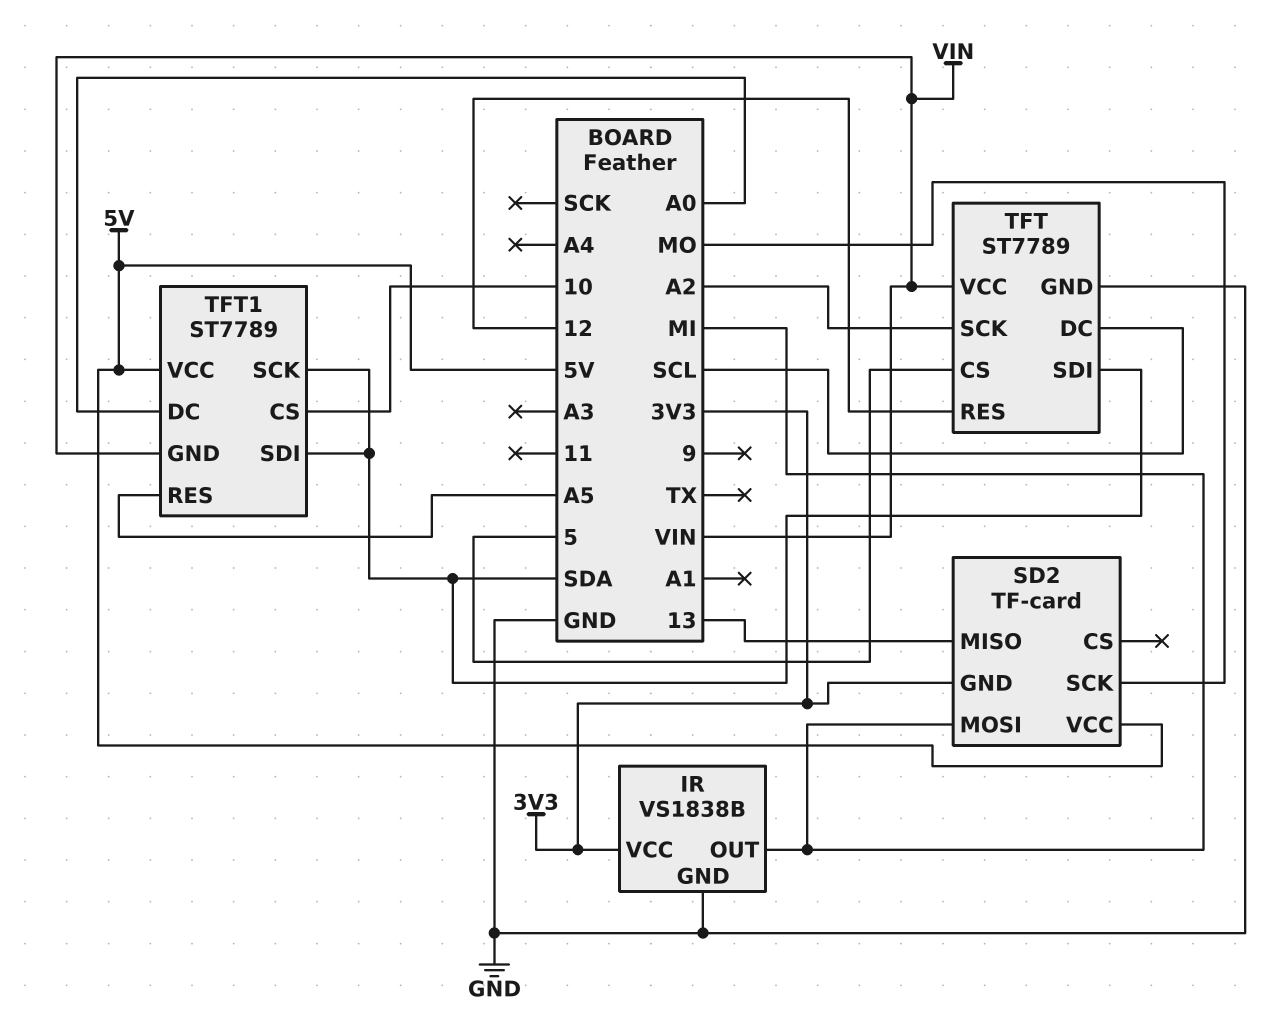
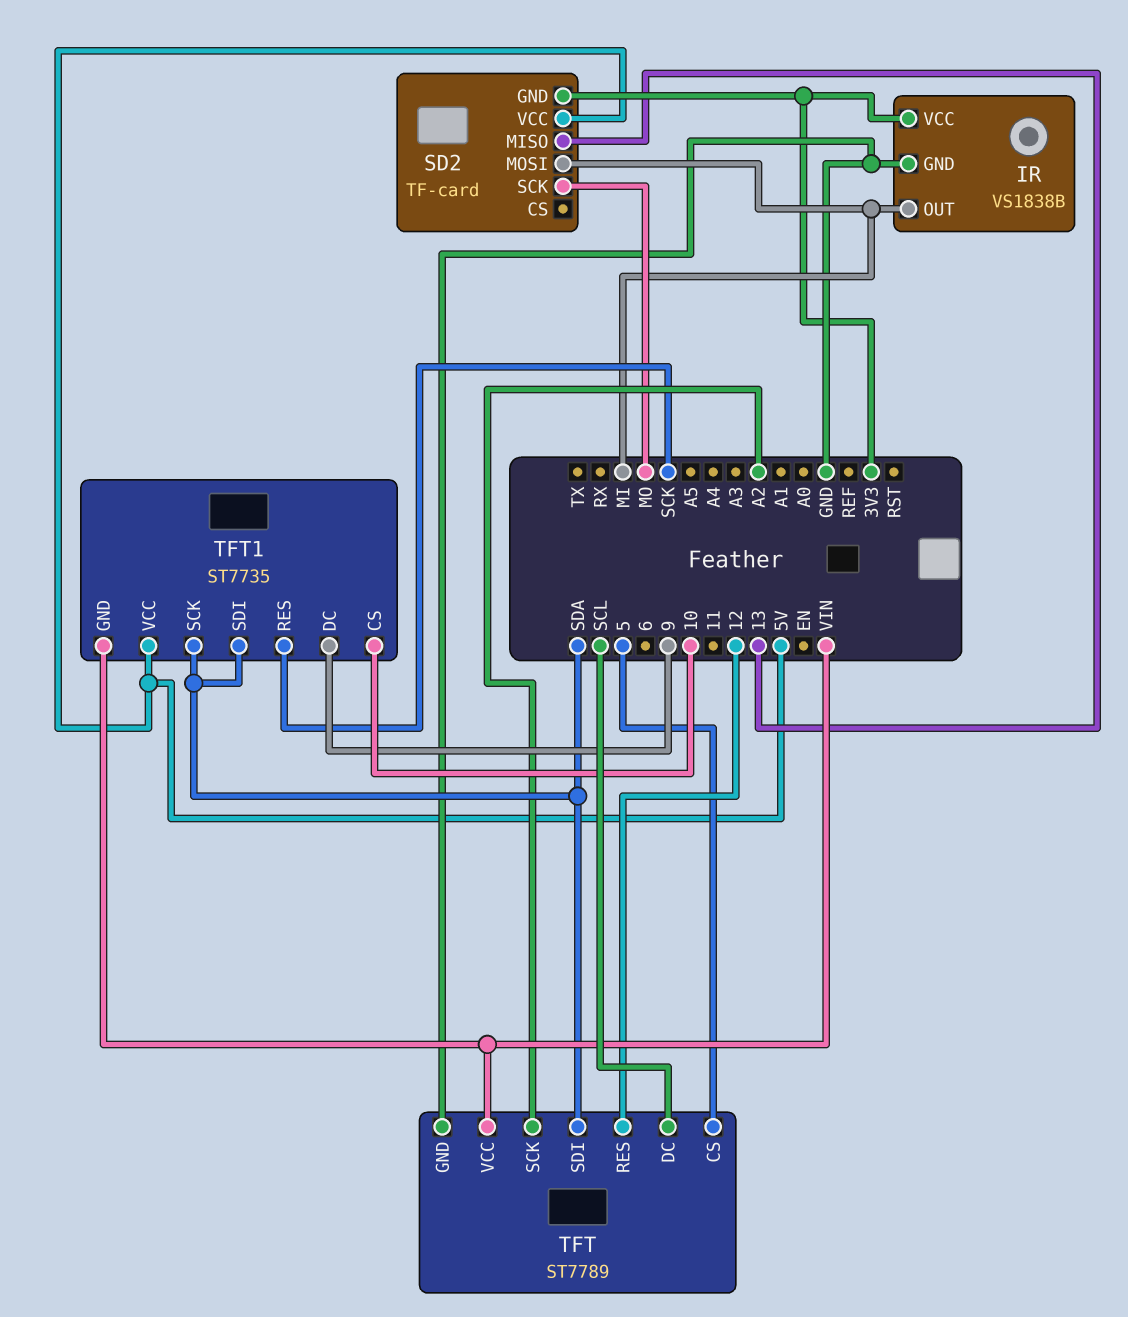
TFT1: ST7789 -> ST7735
TFT1 pin DC: A0 -> 9
TFT1 pin RES: A5 -> SCK

